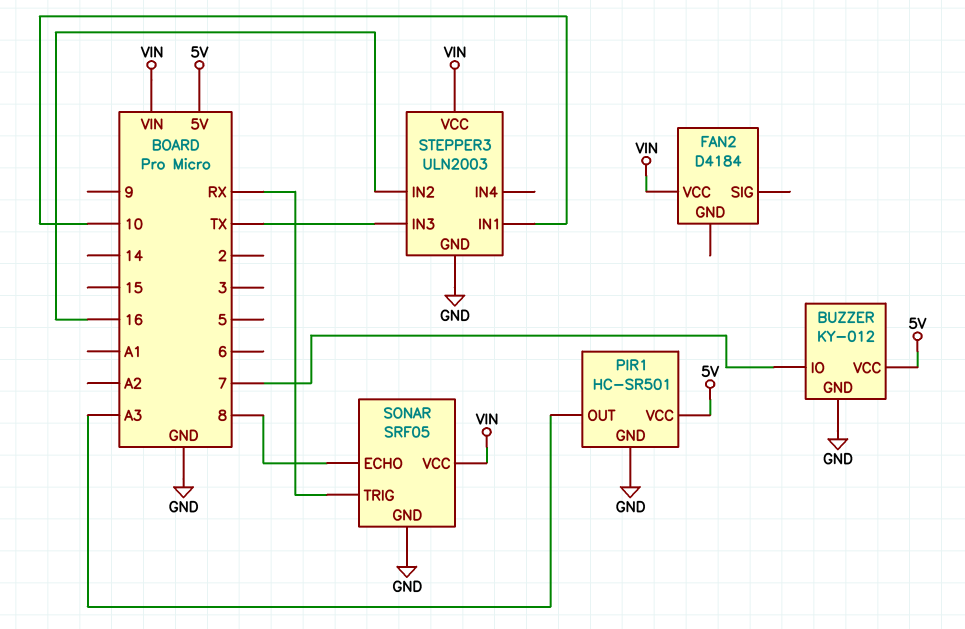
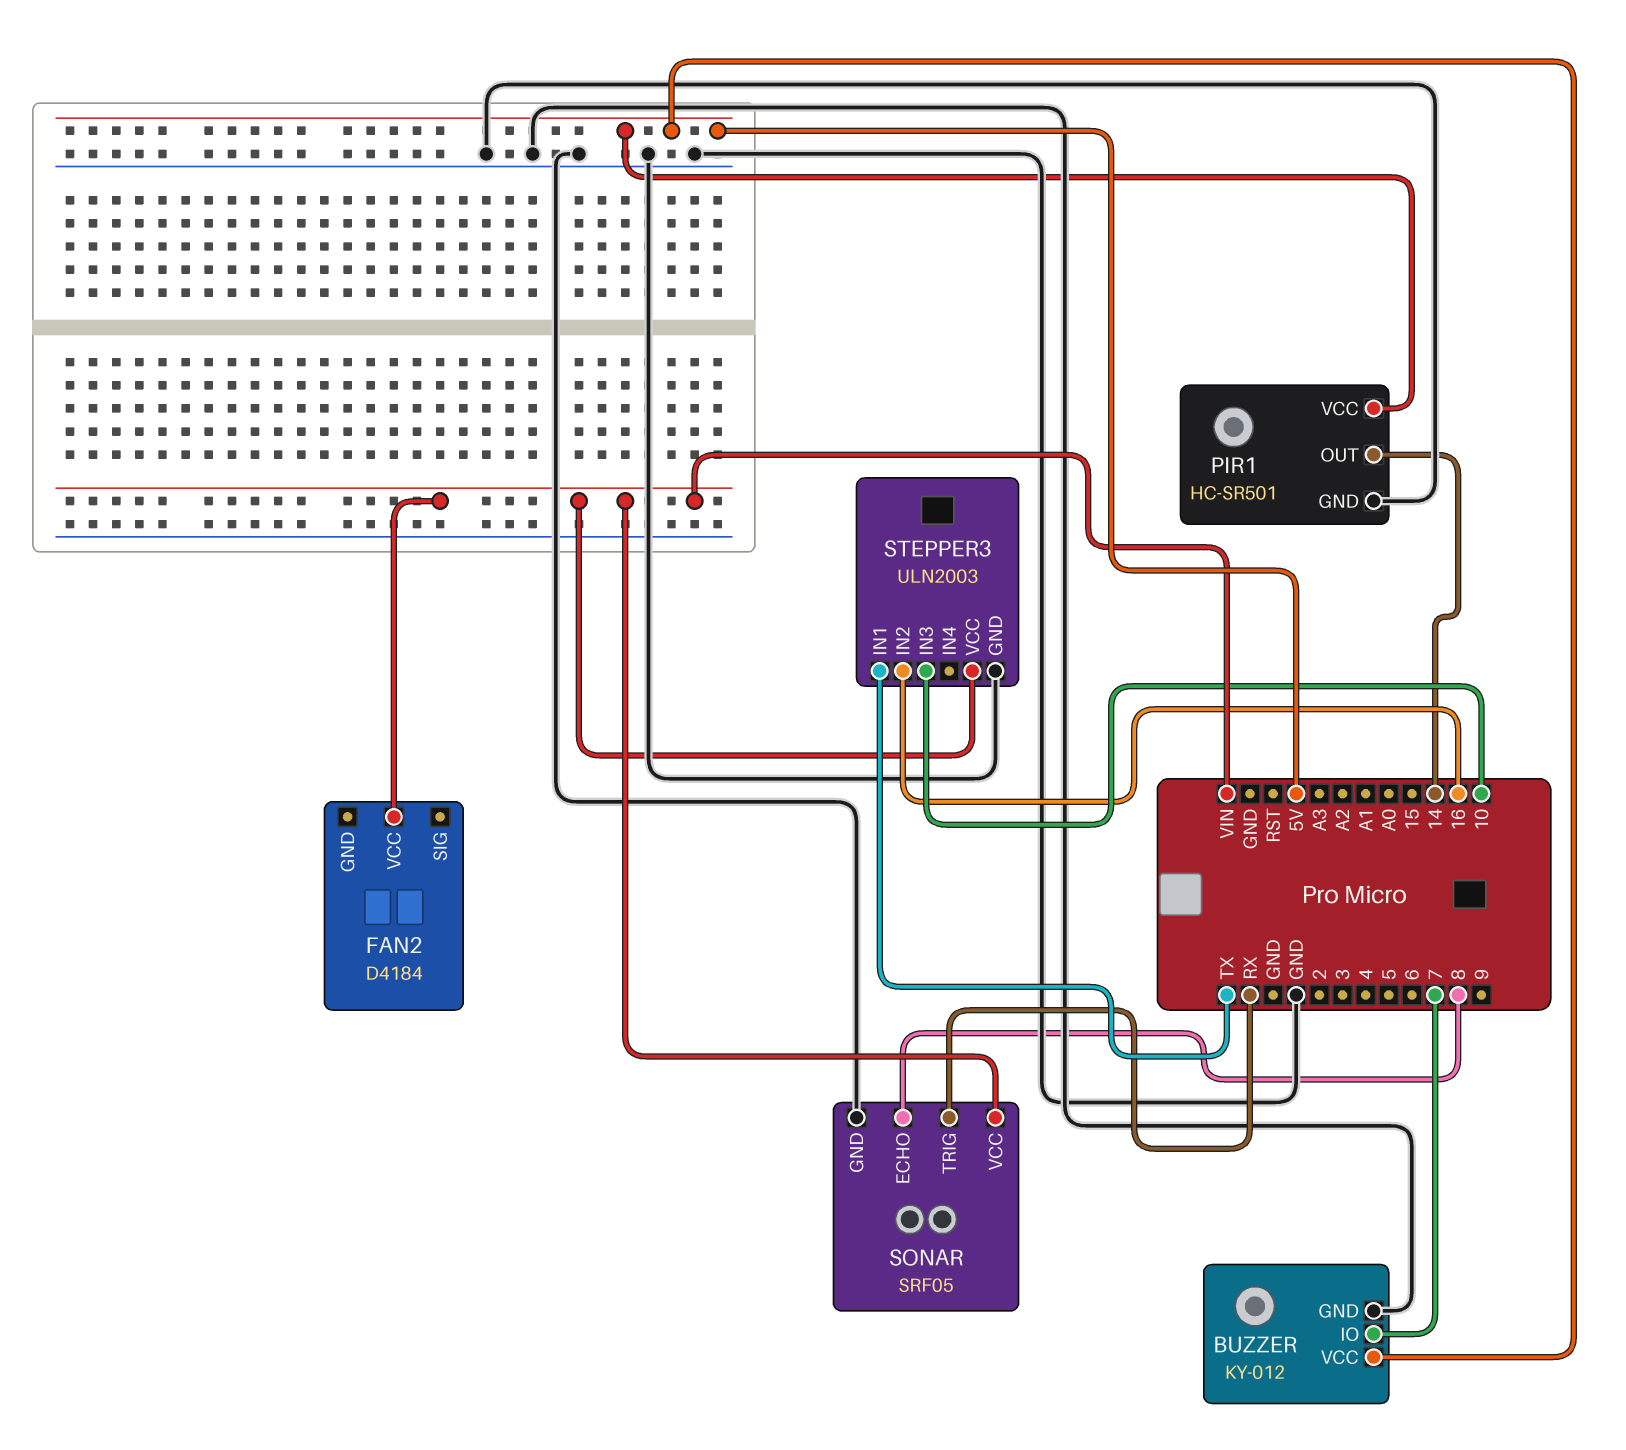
PIR1 pin OUT: A3 -> 14
STEPPER3 pin IN1: 10 -> TX
STEPPER3 pin IN3: TX -> 10

